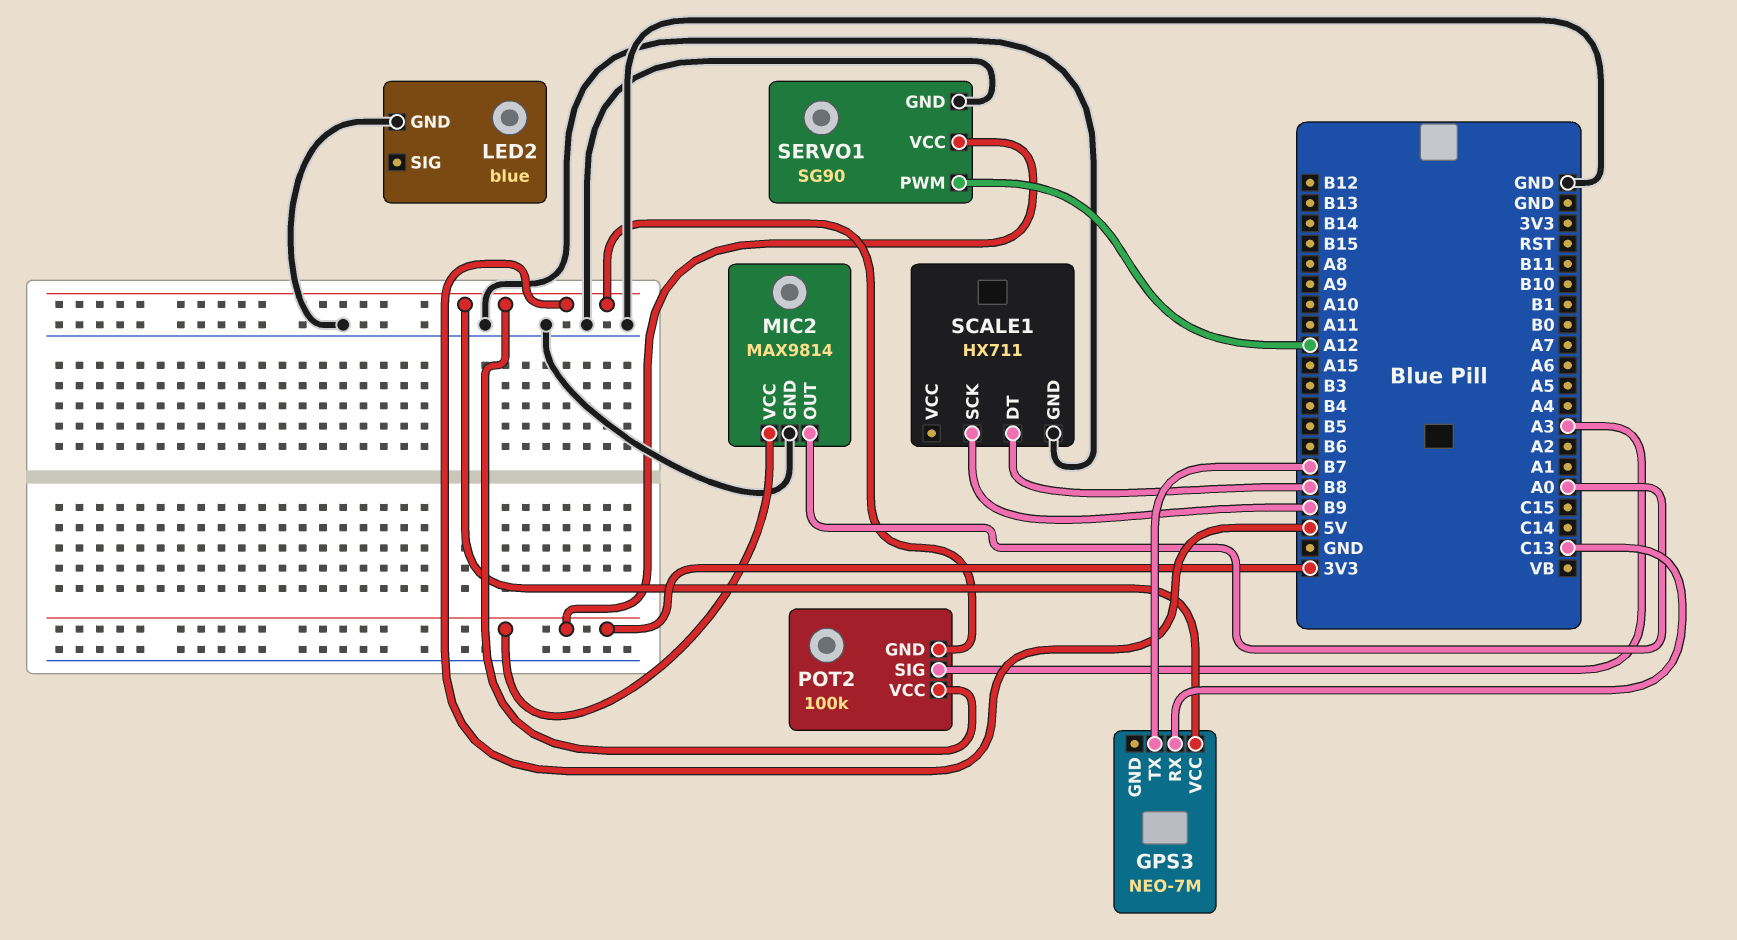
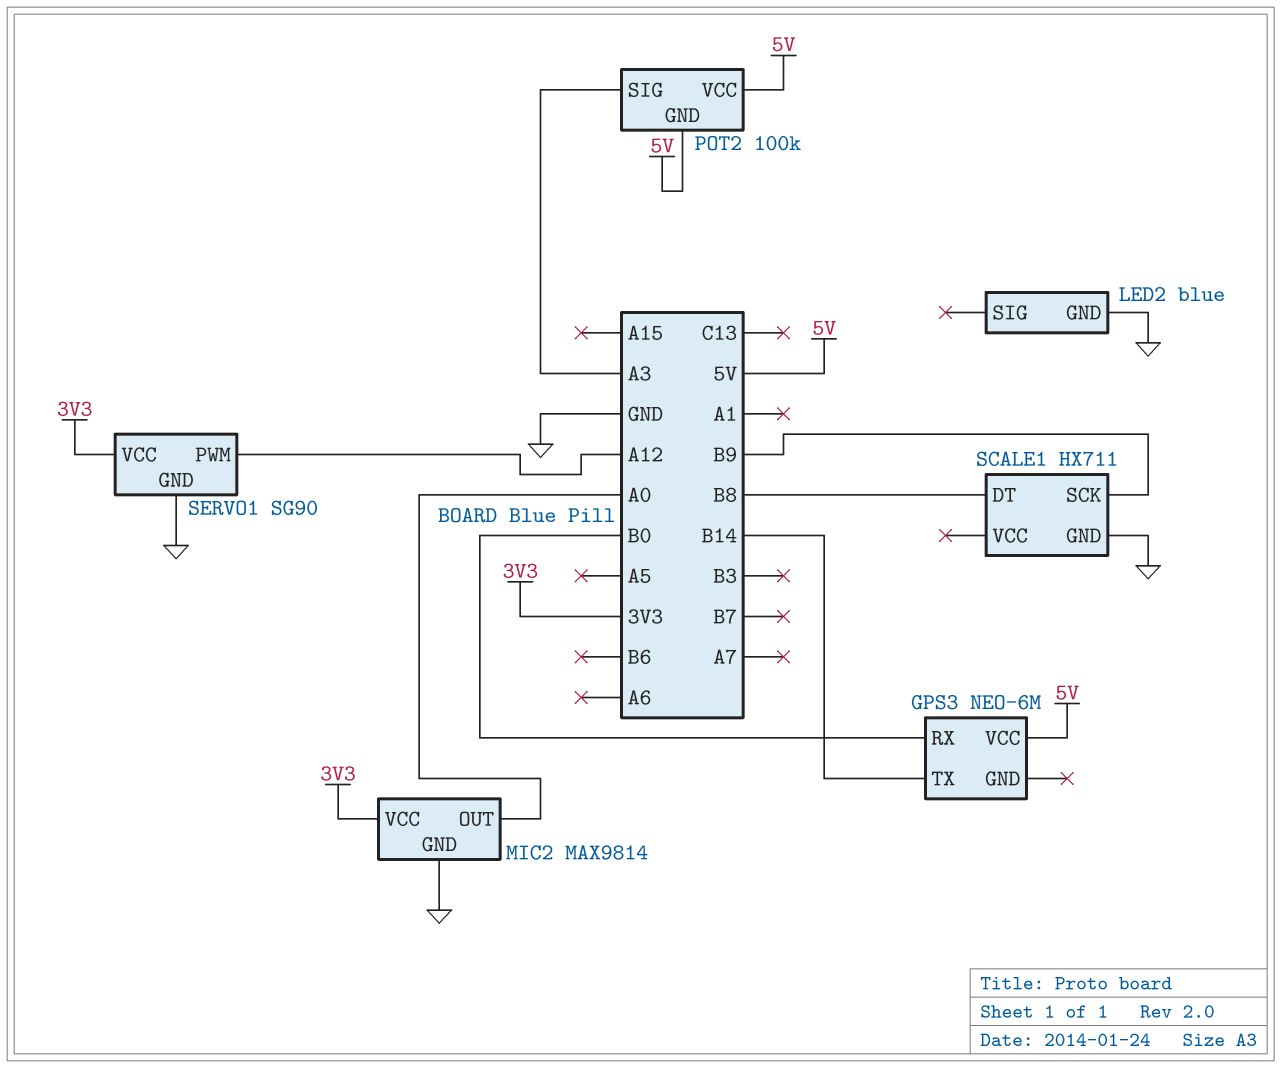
GPS3: NEO-7M -> NEO-6M
GPS3 pin RX: C13 -> B0
GPS3 pin TX: B7 -> B14

